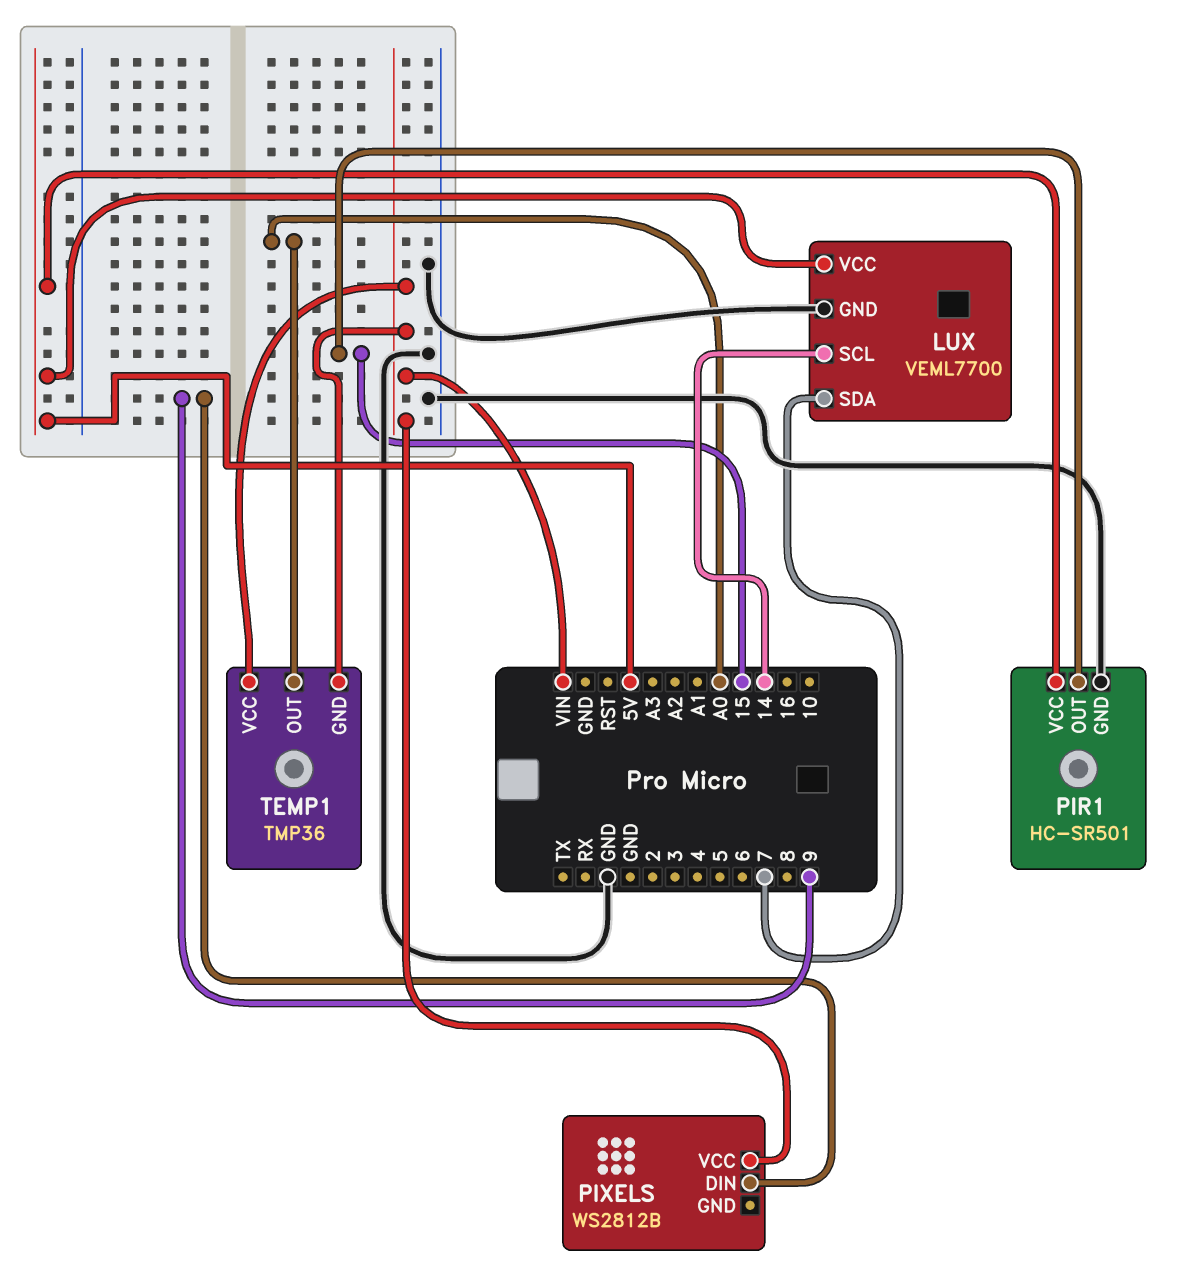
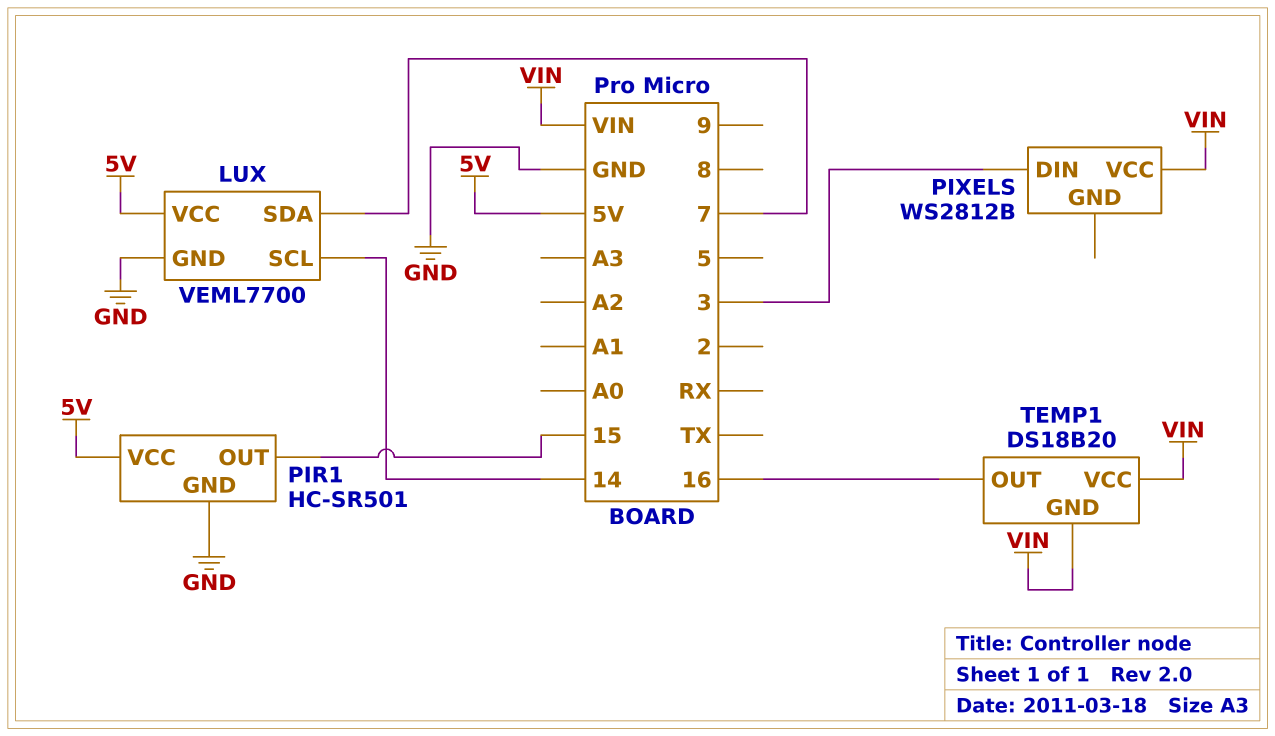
PIXELS pin DIN: 9 -> 3
TEMP1: TMP36 -> DS18B20
TEMP1 pin OUT: A0 -> 16

